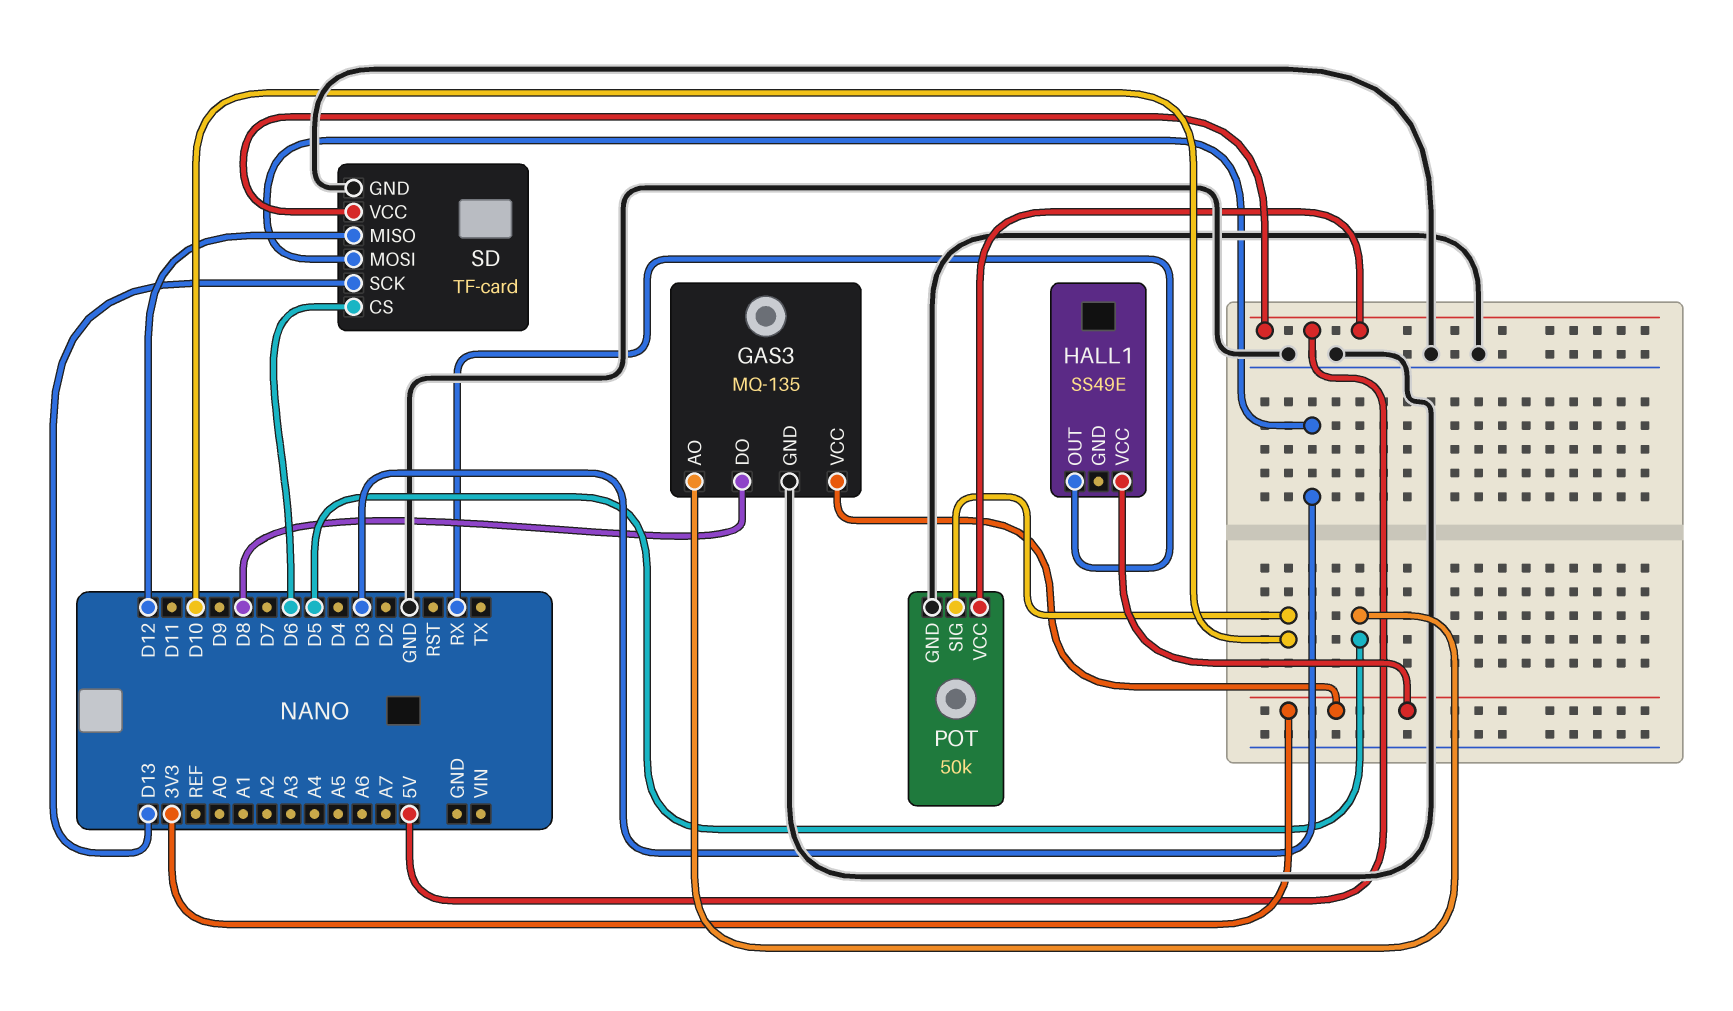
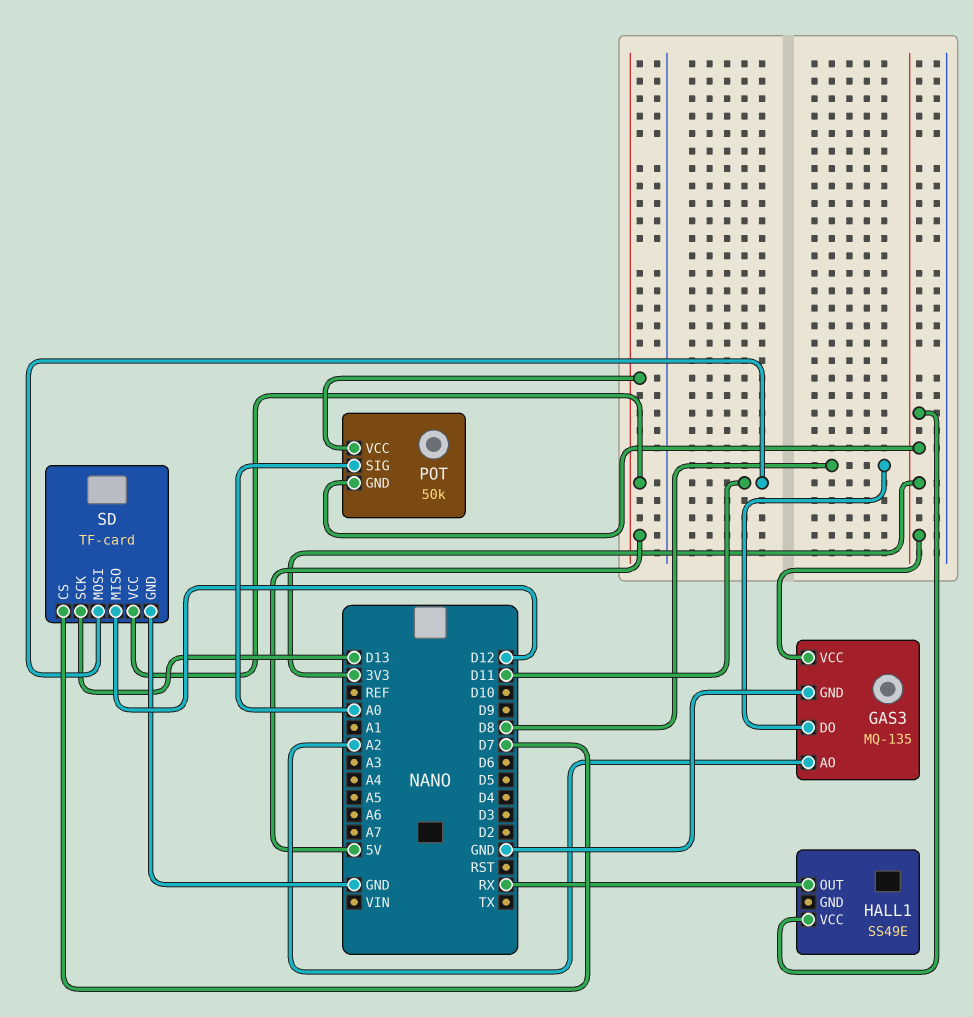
GAS3 pin AO: D5 -> A2
POT pin GND: GND -> 3V3
POT pin SIG: D10 -> A0
SD pin CS: D6 -> D7
SD pin MOSI: D3 -> D11

